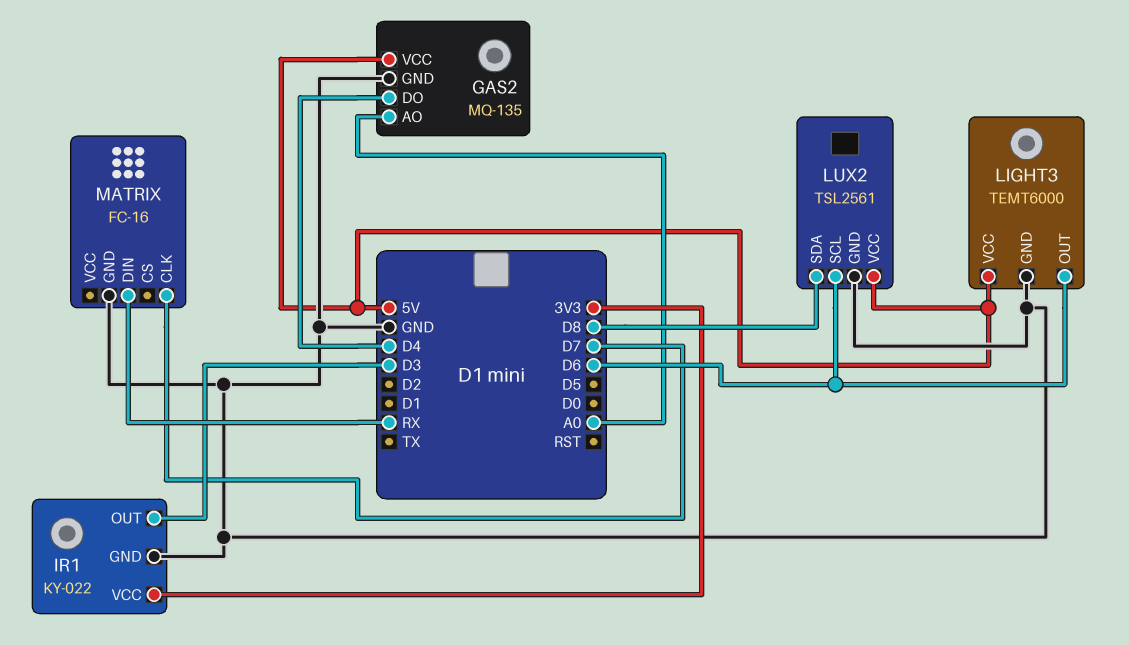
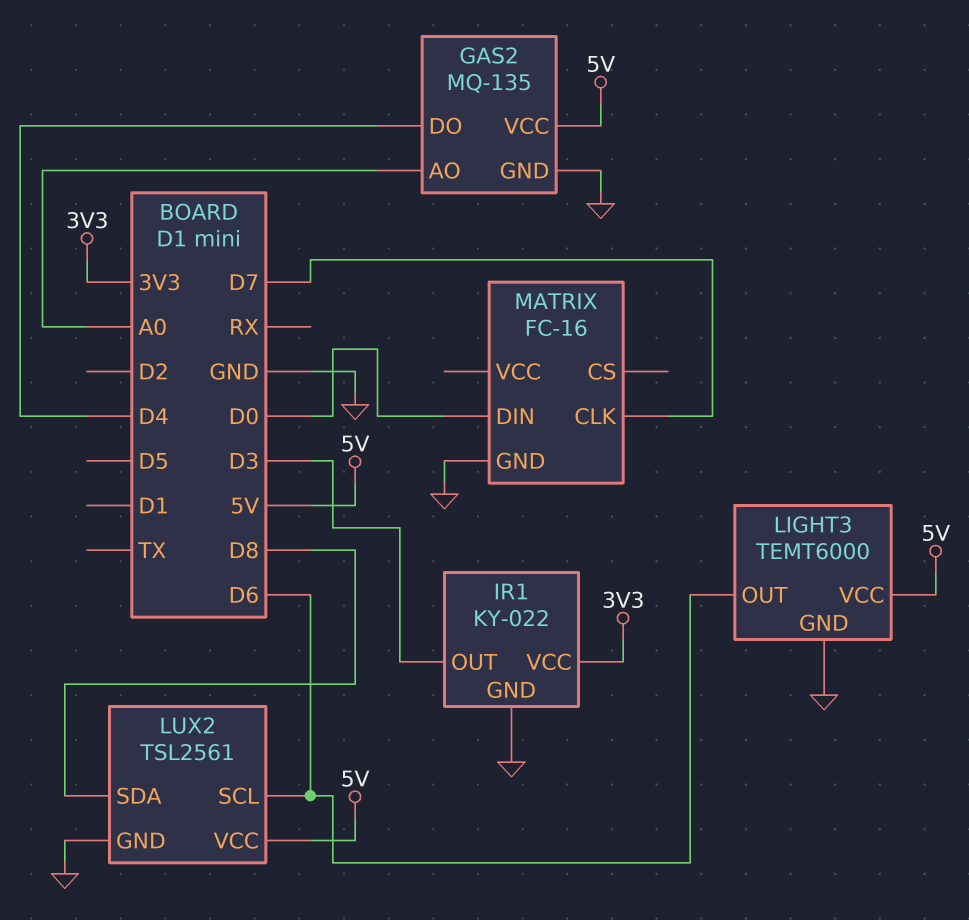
MATRIX pin DIN: RX -> D0

